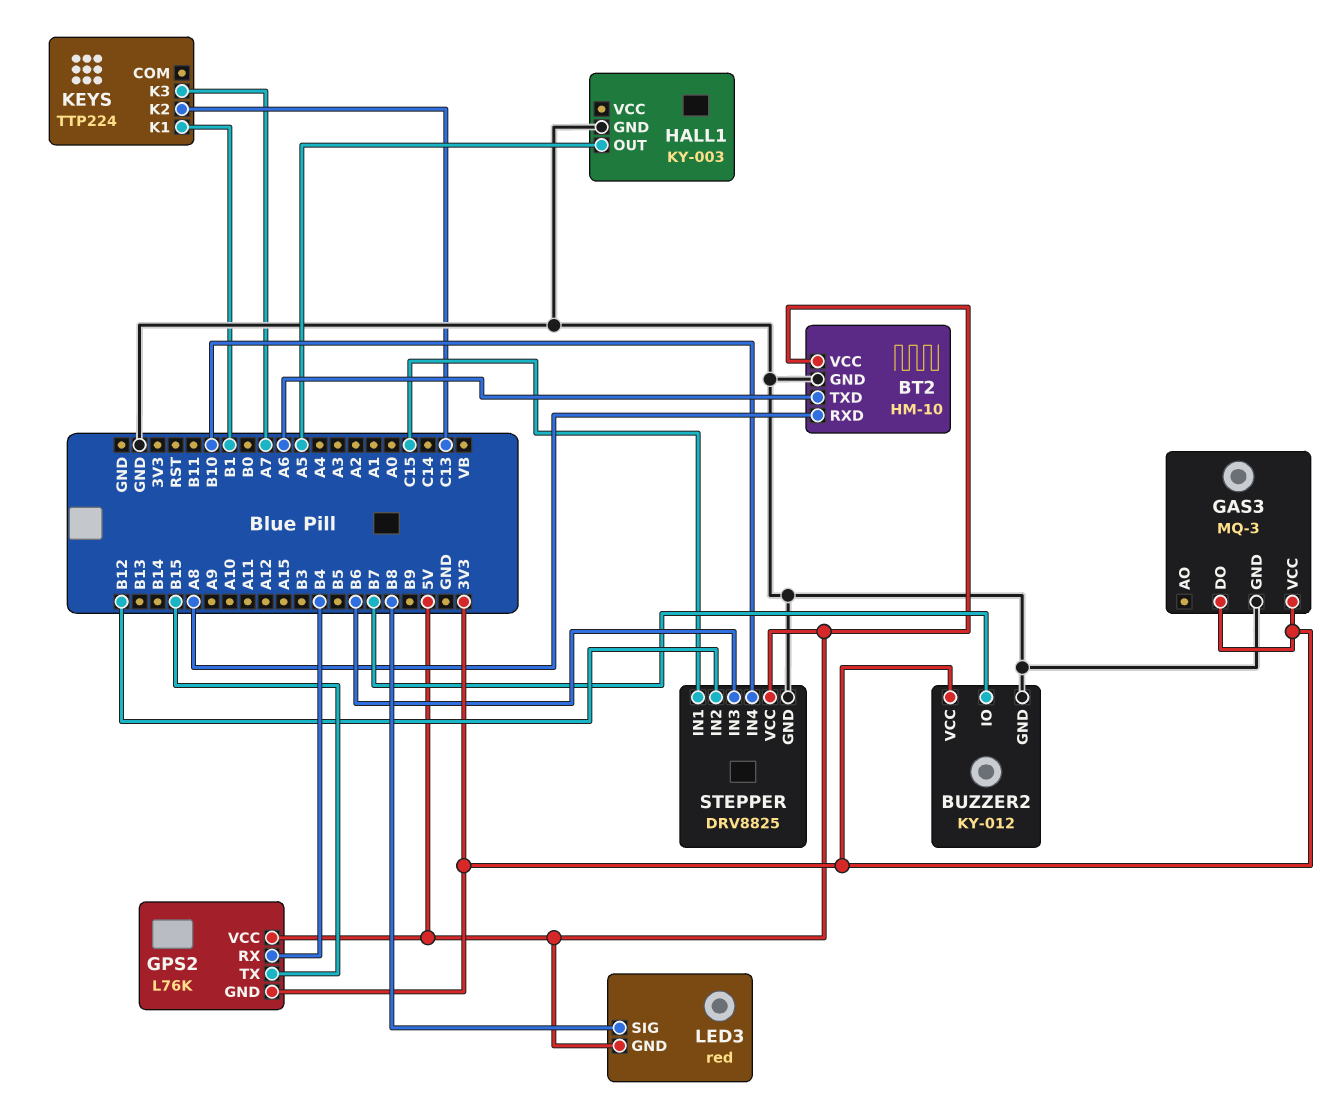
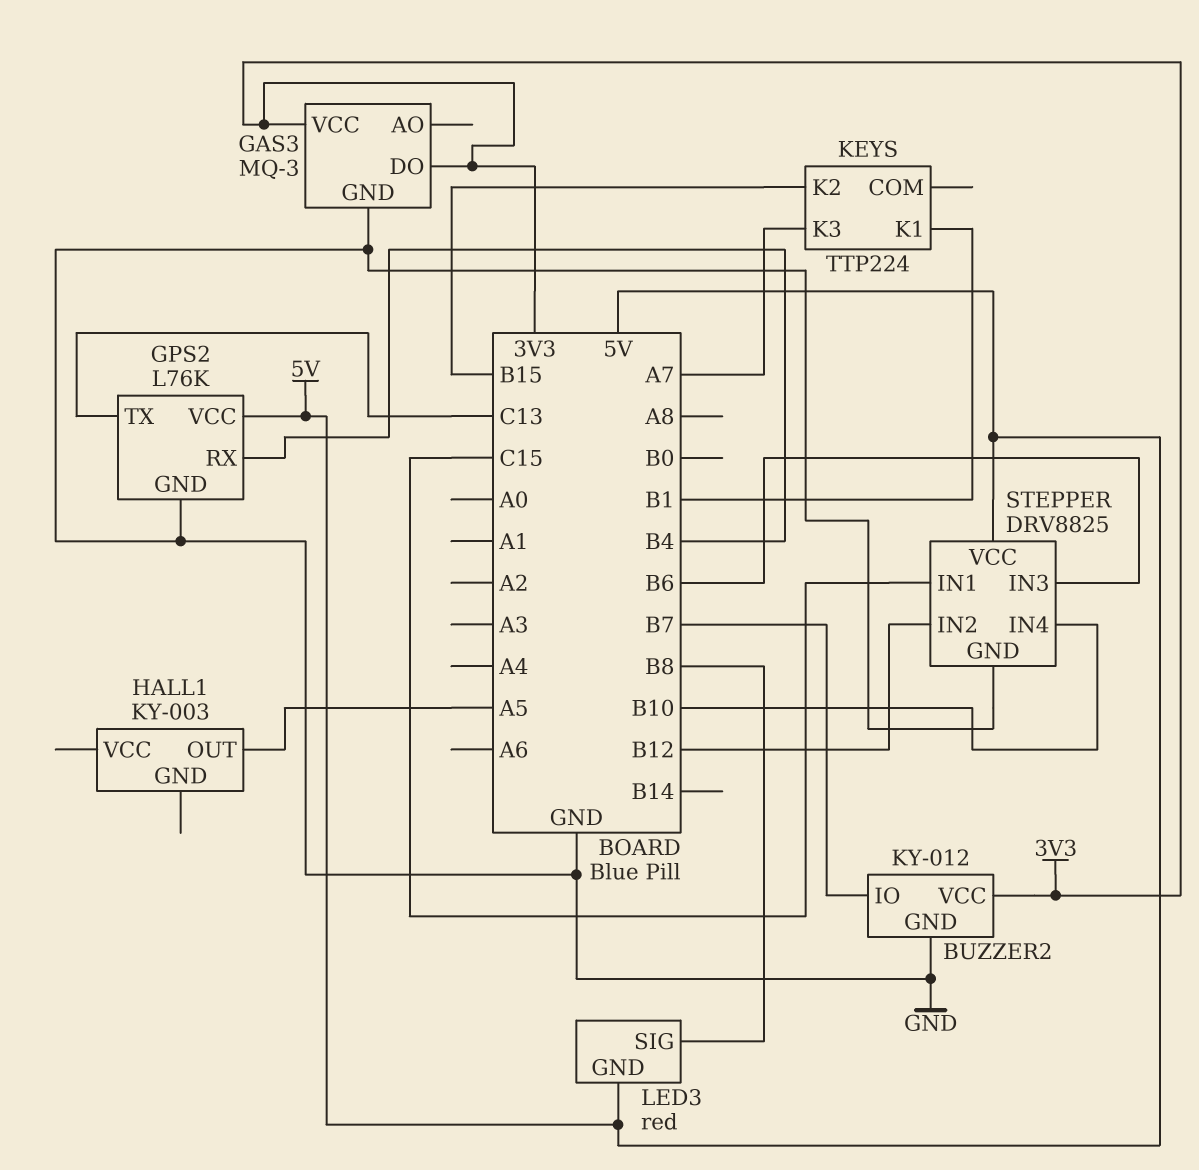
BT2: HM-10 -> none
BT2 pin GND: GND -> none
BT2 pin RXD: A8 -> none
BT2 pin TXD: A6 -> none
BT2 pin VCC: 5V -> none
GPS2 pin GND: 3V3 -> GND
GPS2 pin TX: B15 -> C13
HALL1 pin GND: GND -> none
KEYS pin K2: C13 -> B15

